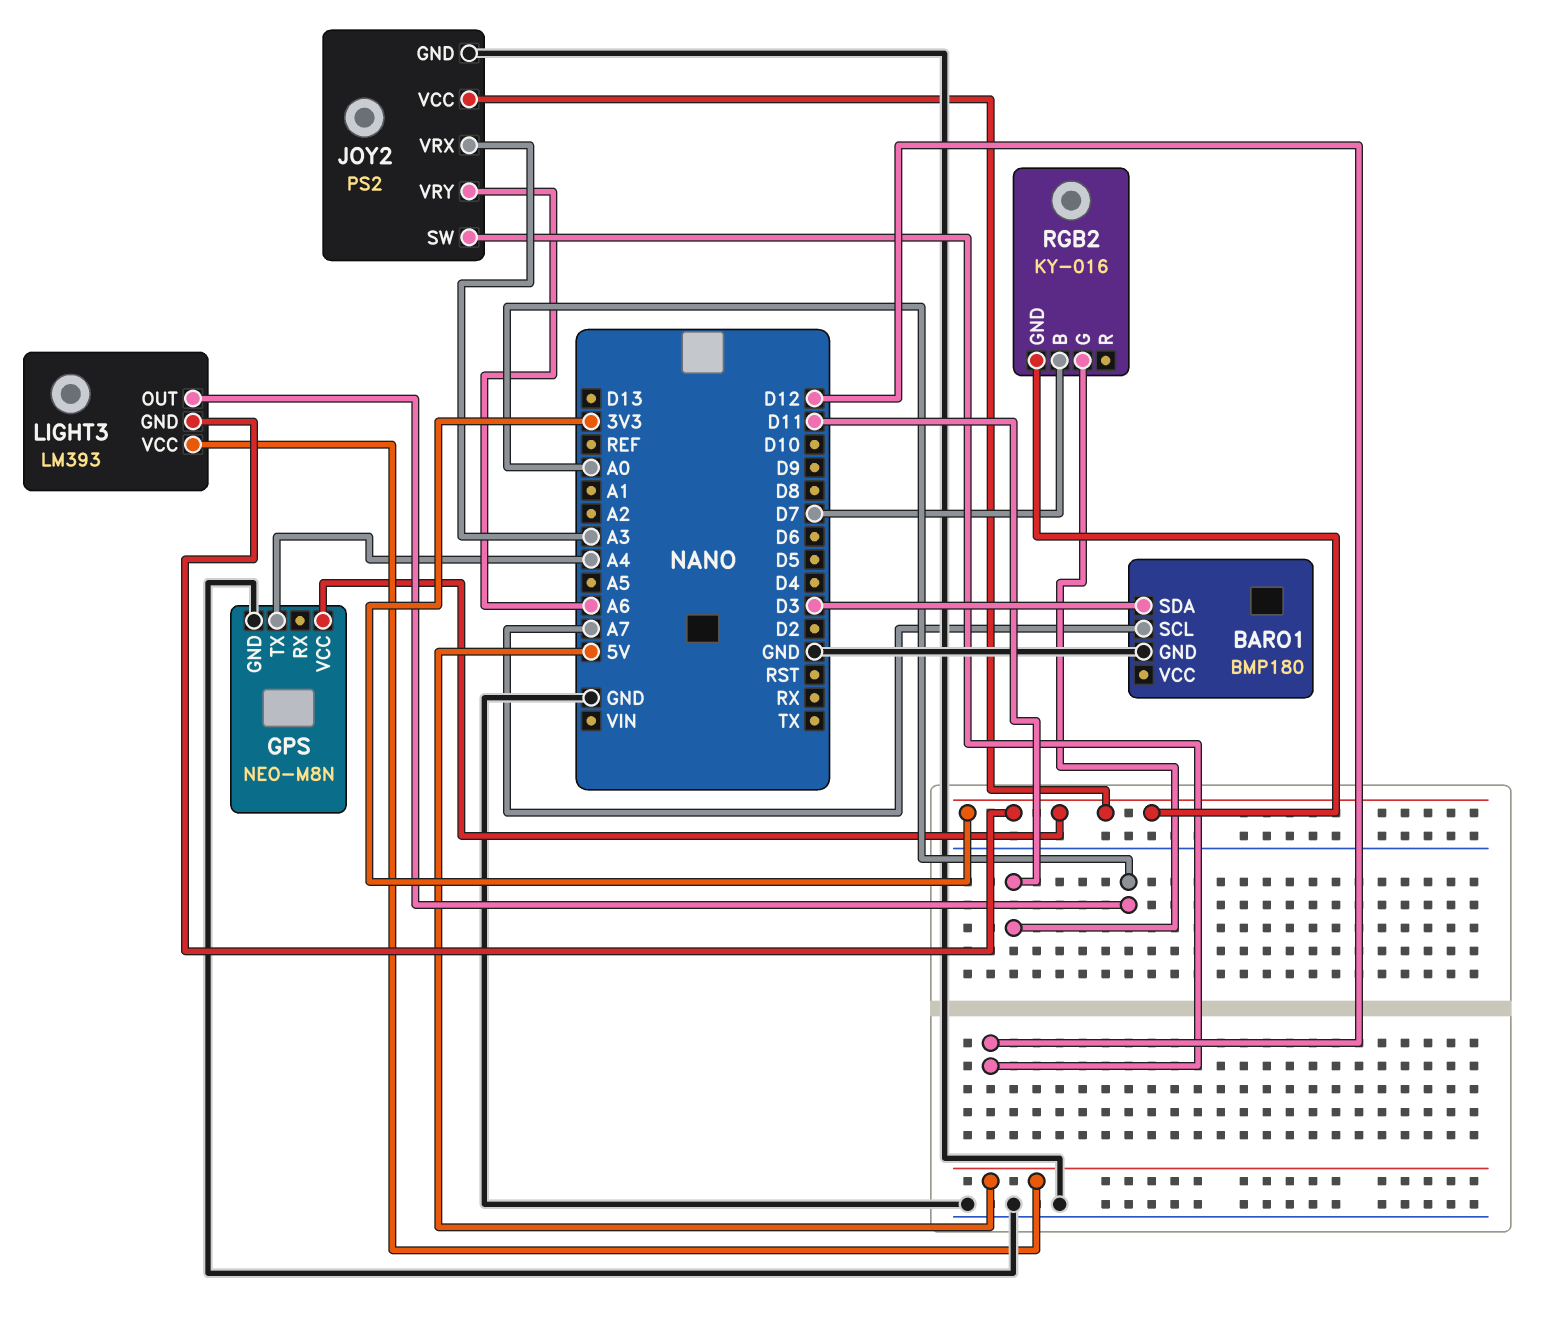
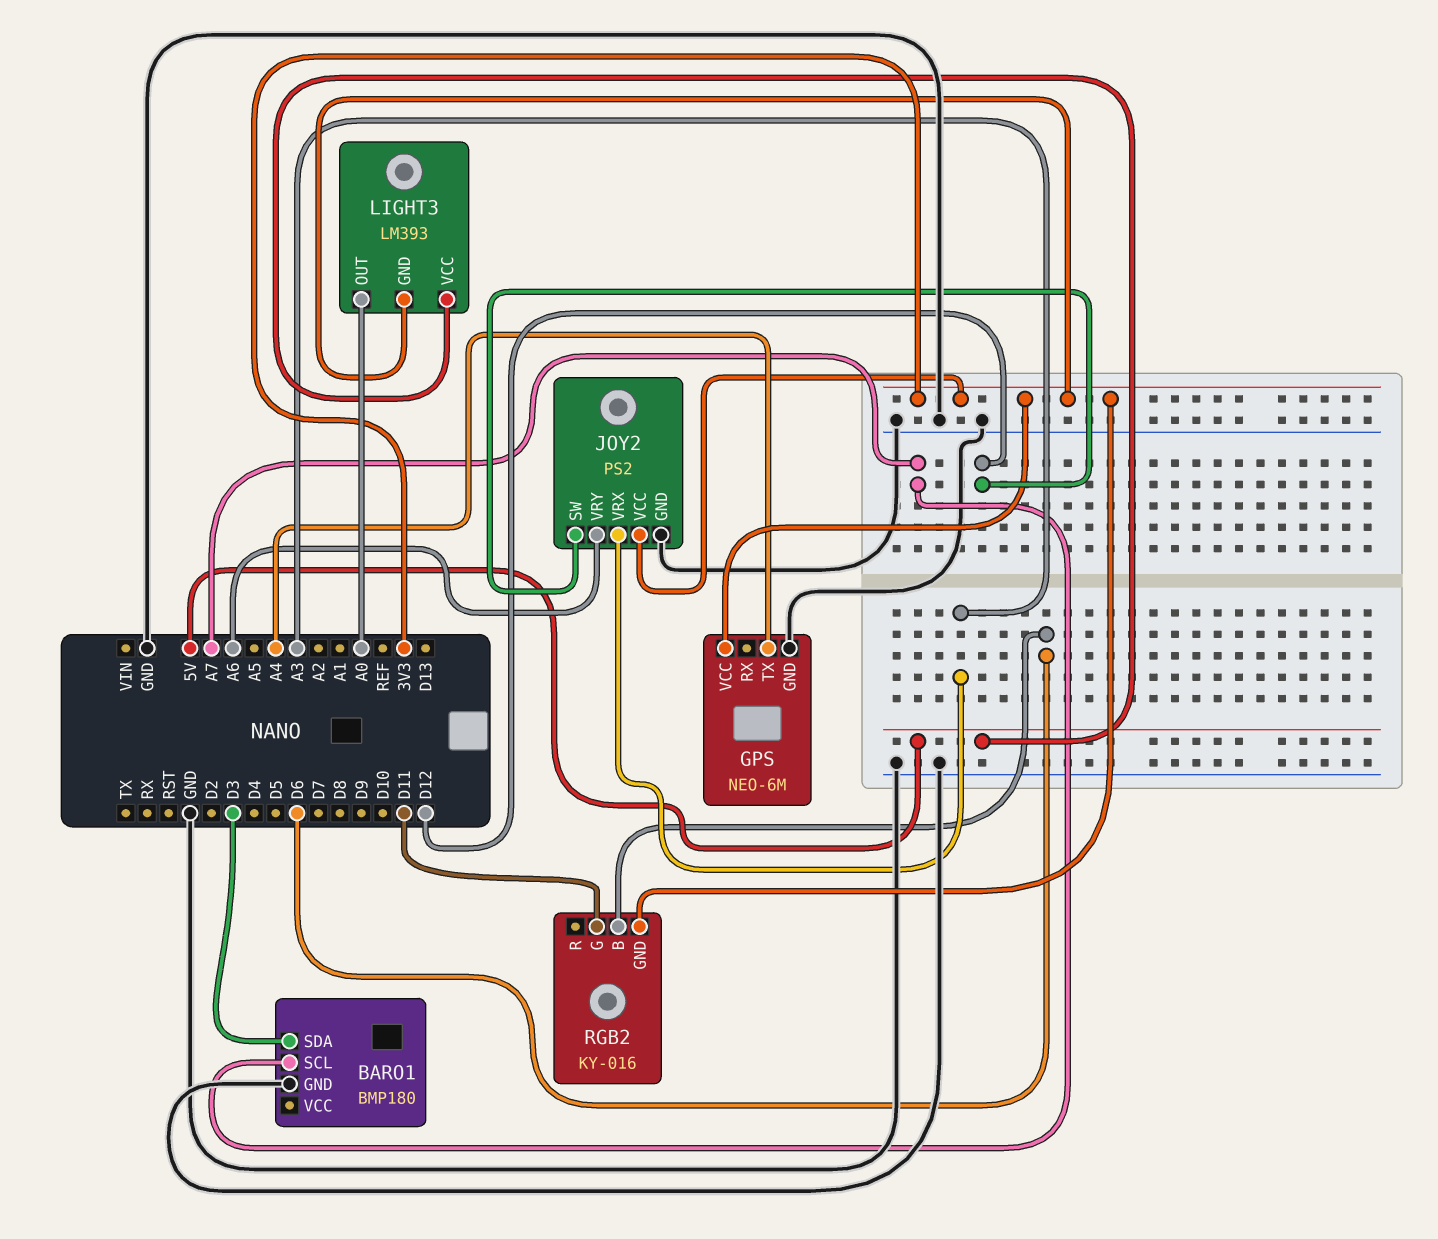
GPS: NEO-M8N -> NEO-6M
RGB2 pin B: D7 -> D6

